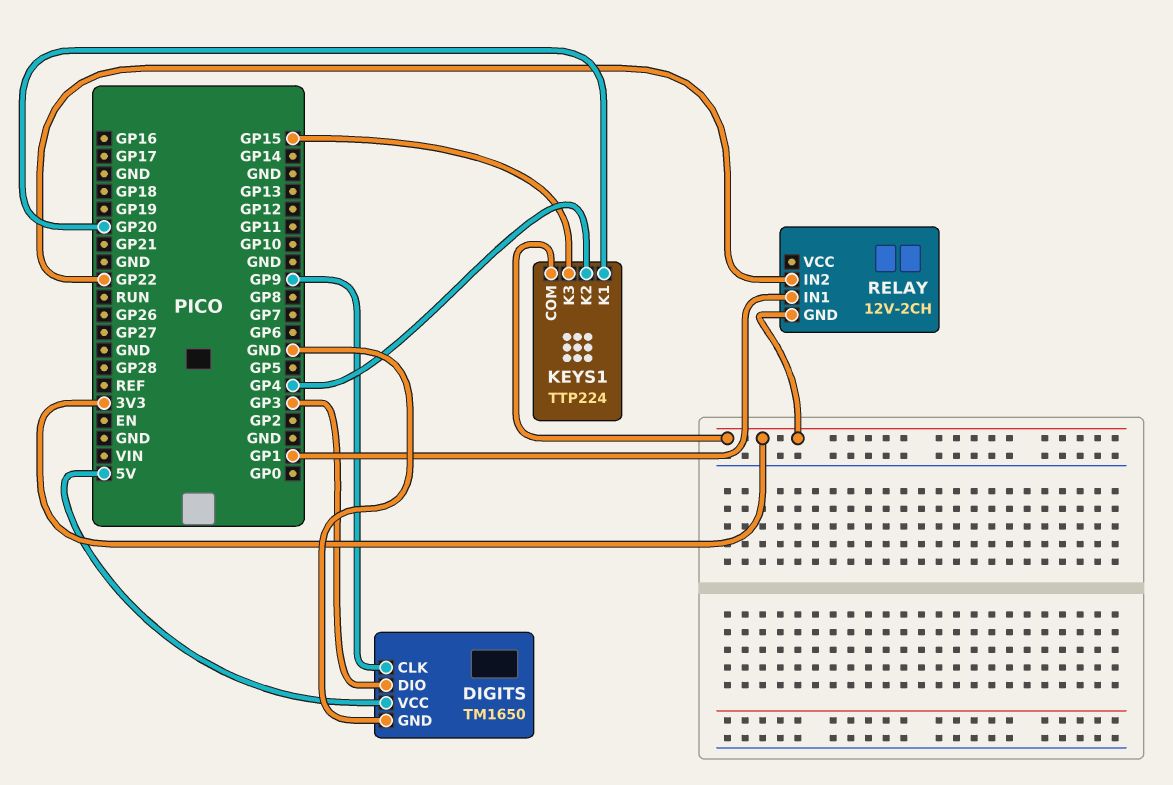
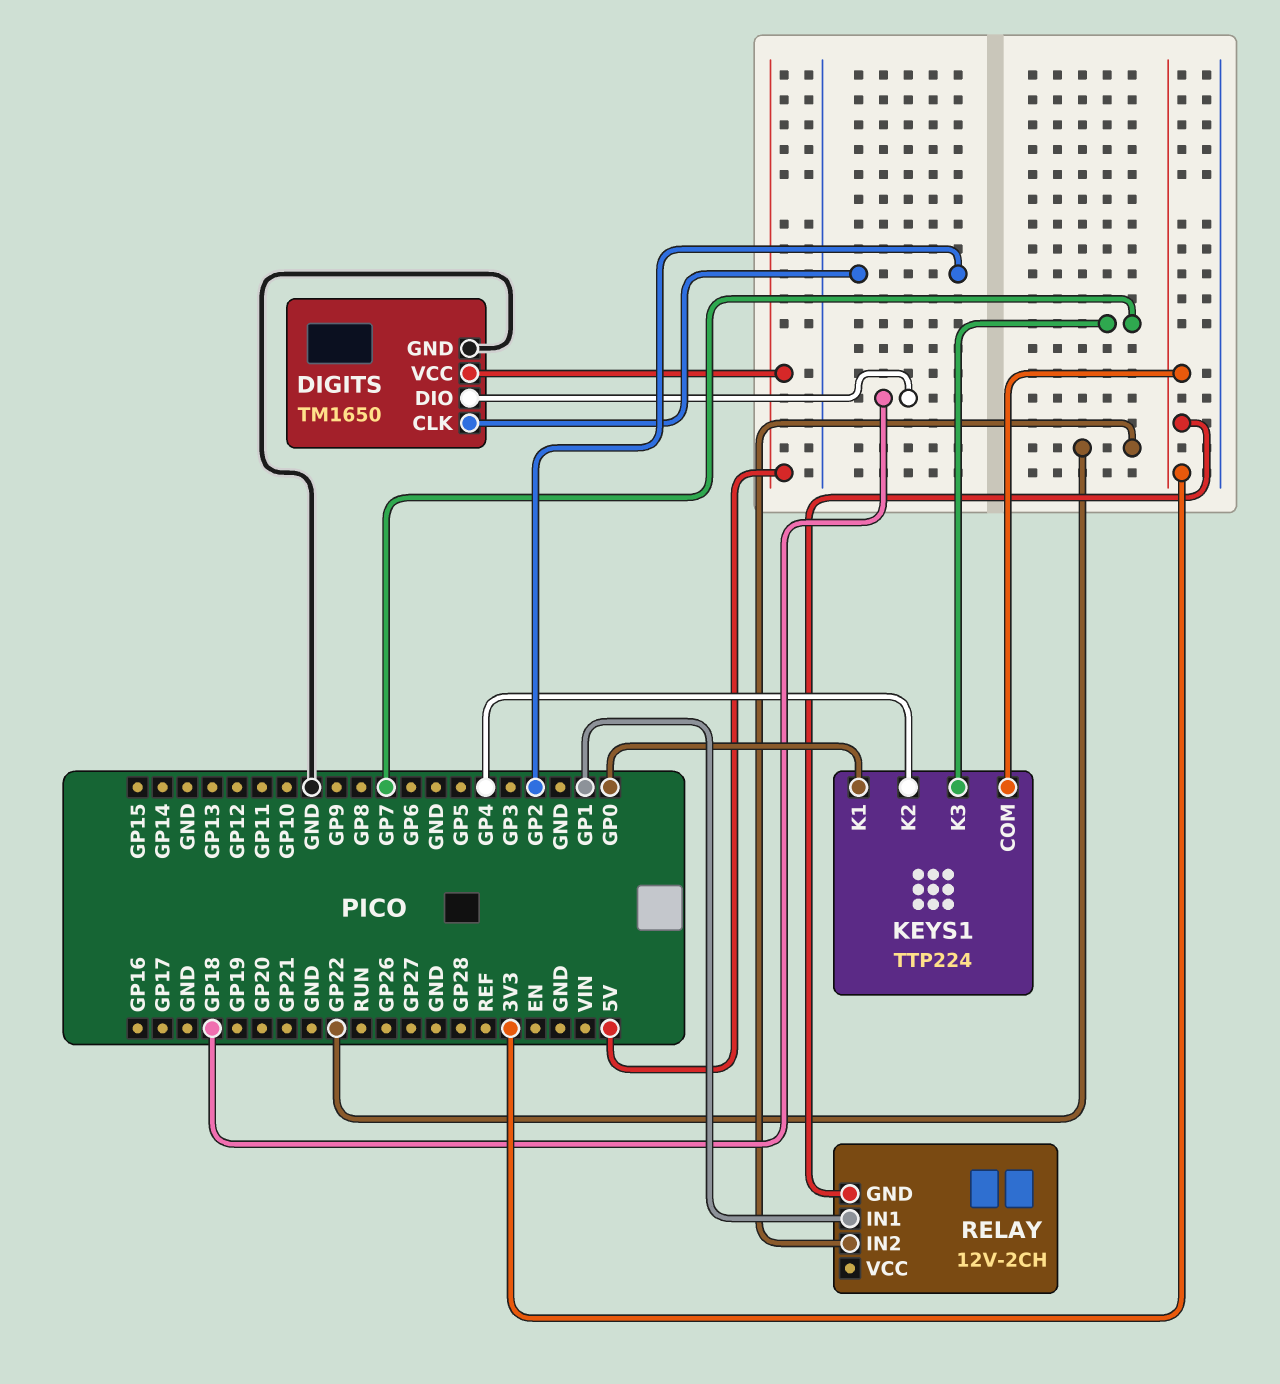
DIGITS pin CLK: GP9 -> GP2
DIGITS pin DIO: GP3 -> GP18
KEYS1 pin K1: GP20 -> GP0
KEYS1 pin K3: GP15 -> GP7

